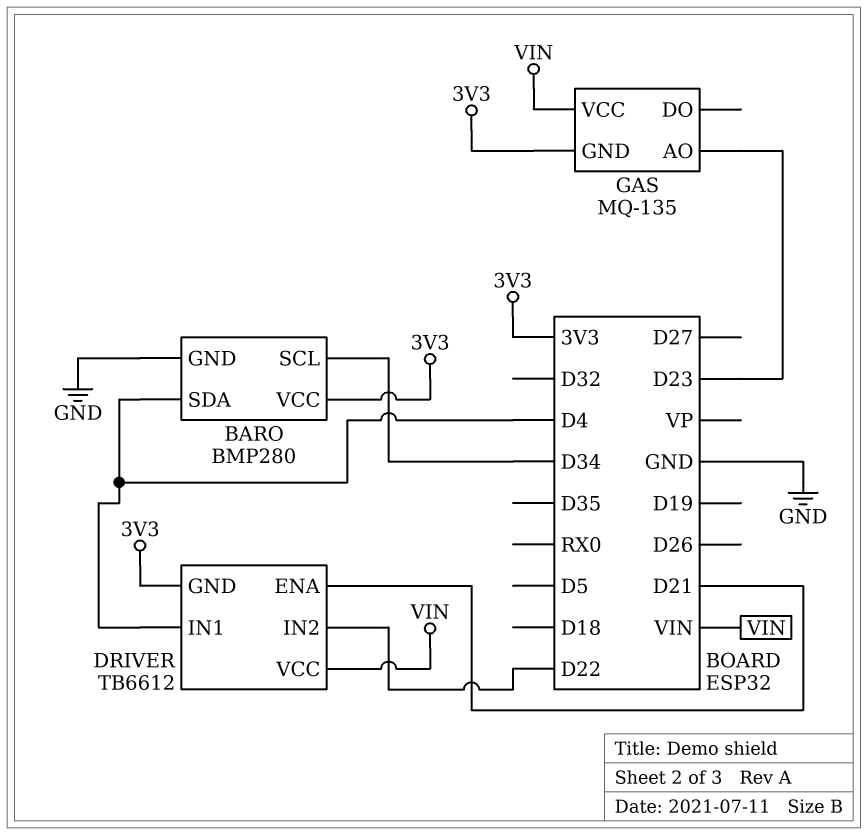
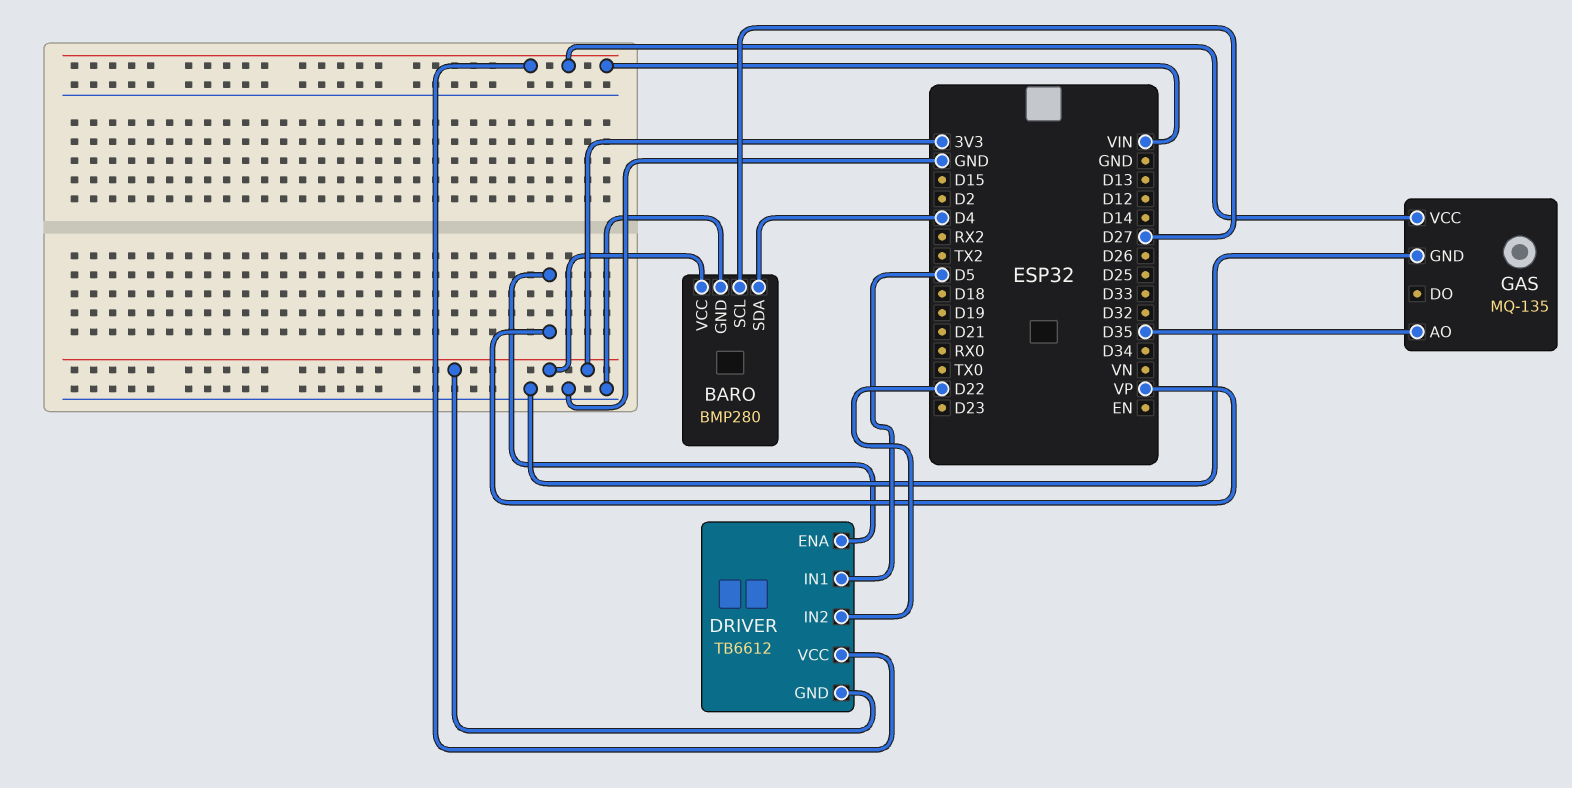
BARO pin SCL: D34 -> D27
DRIVER pin ENA: D21 -> VP
DRIVER pin IN1: D4 -> D5
GAS pin AO: D23 -> D35
GAS pin GND: 3V3 -> GND

